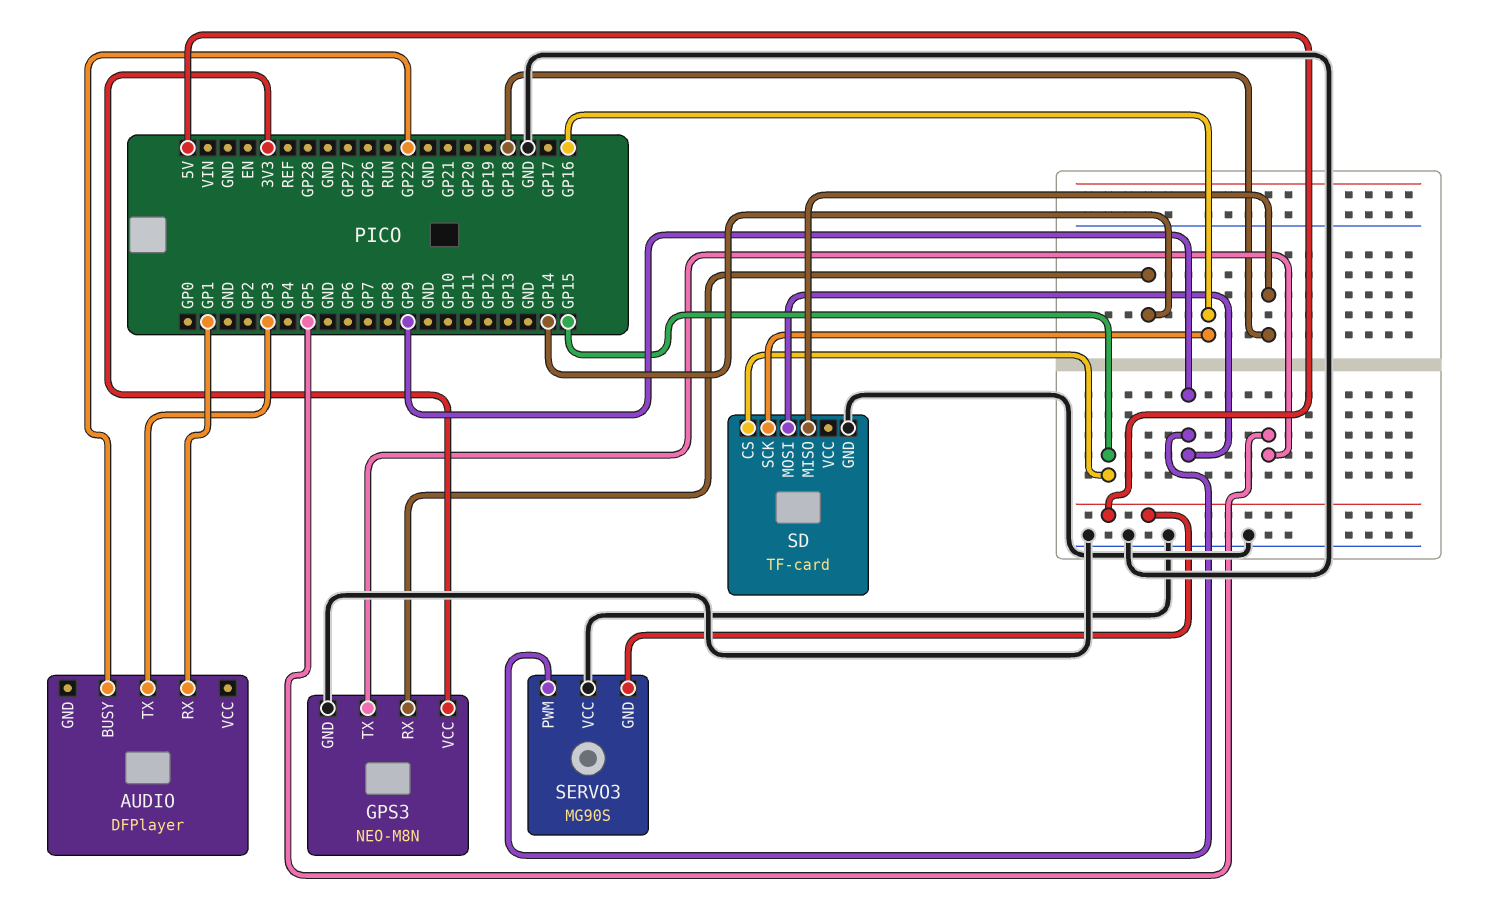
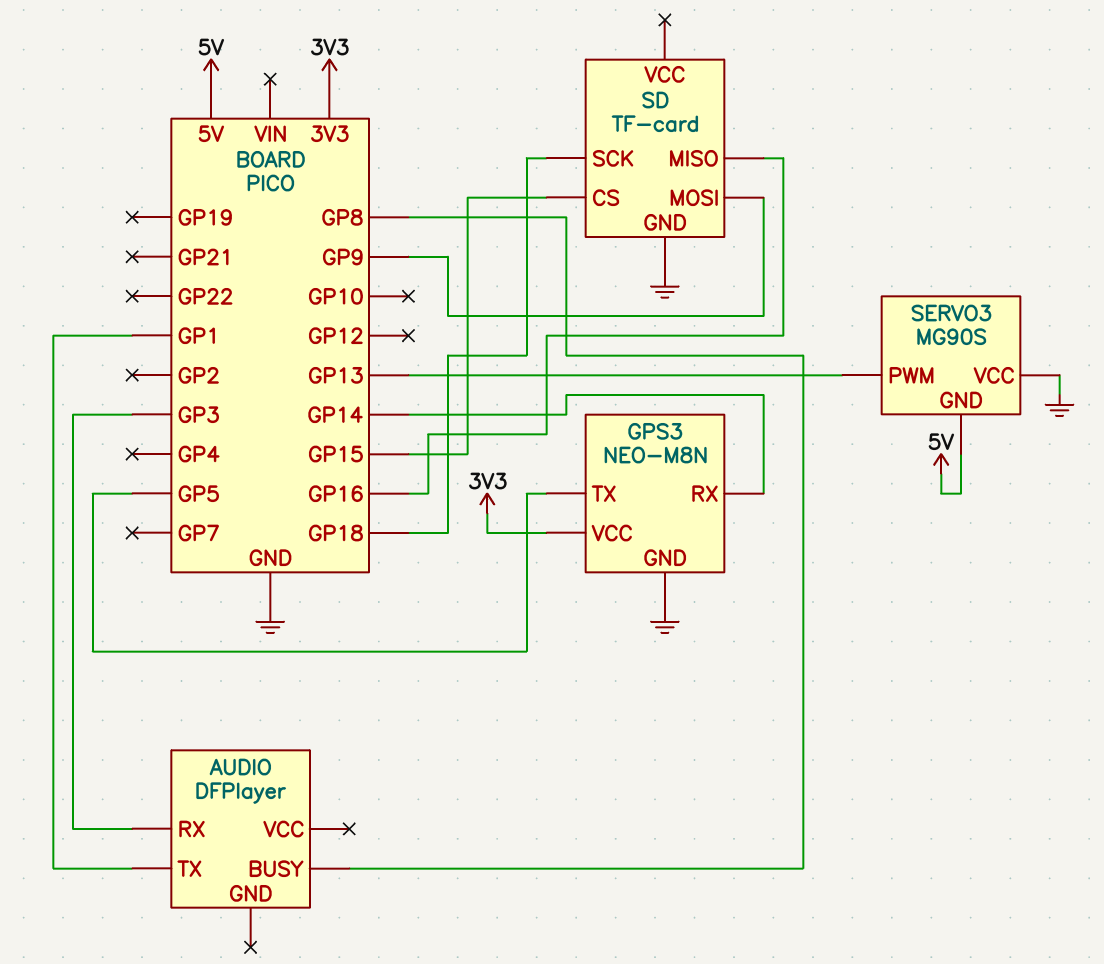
AUDIO pin BUSY: GP22 -> GP8
AUDIO pin RX: GP1 -> GP3
AUDIO pin TX: GP3 -> GP1
SD pin MISO: GP18 -> GP16
SD pin SCK: GP16 -> GP18
SERVO3 pin PWM: GP9 -> GP13

